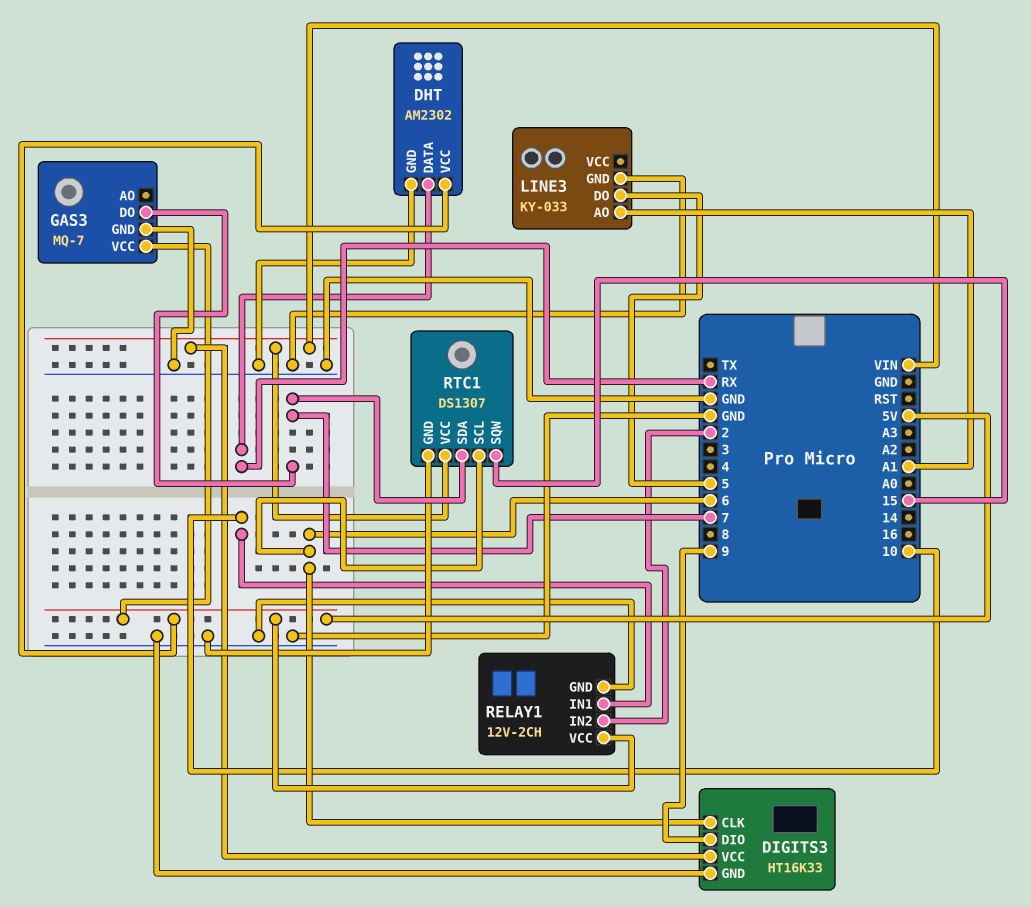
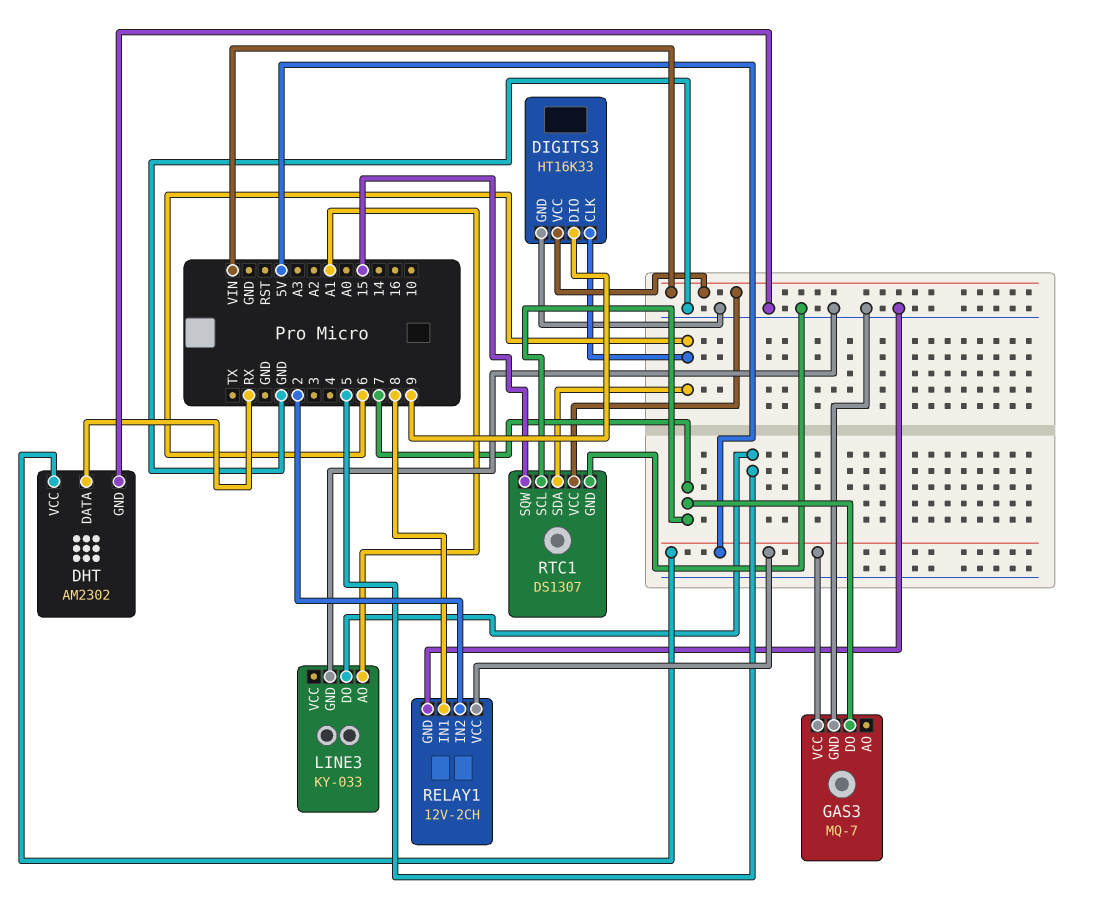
RELAY1 pin IN1: 10 -> 8
RTC1 pin SCL: 6 -> 7
RTC1 pin SDA: 7 -> 6

